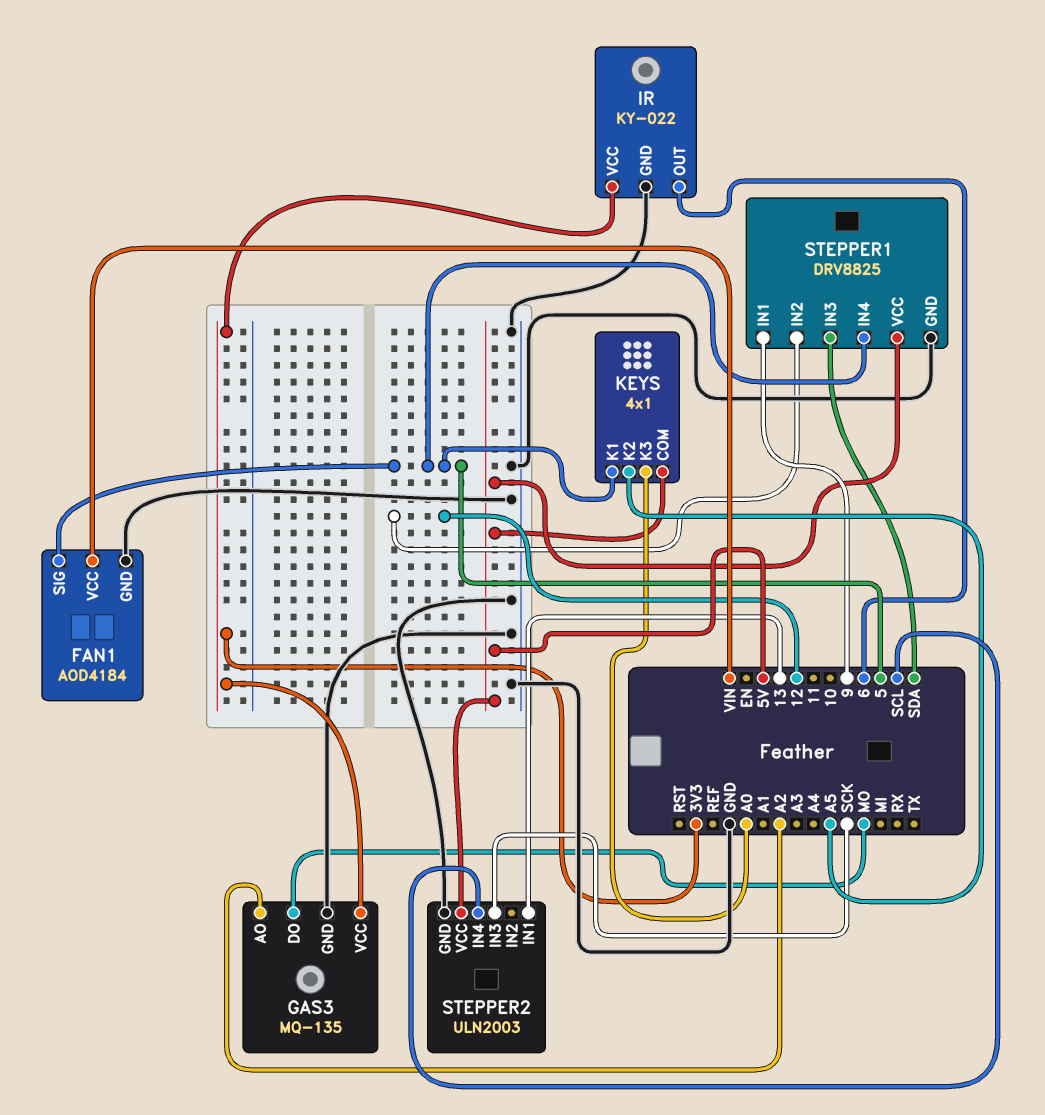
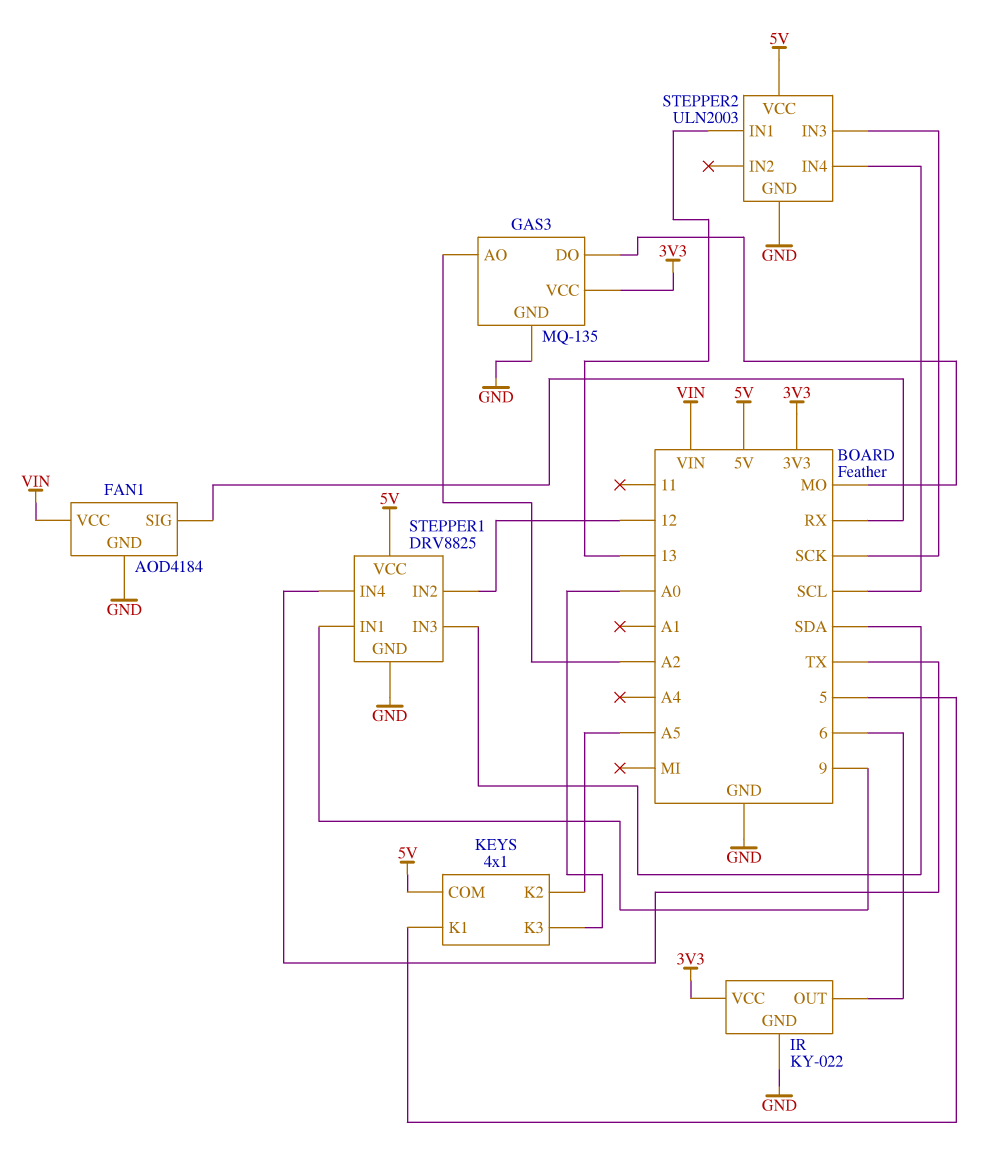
FAN1 pin SIG: 5 -> RX
STEPPER1 pin IN4: 5 -> TX

